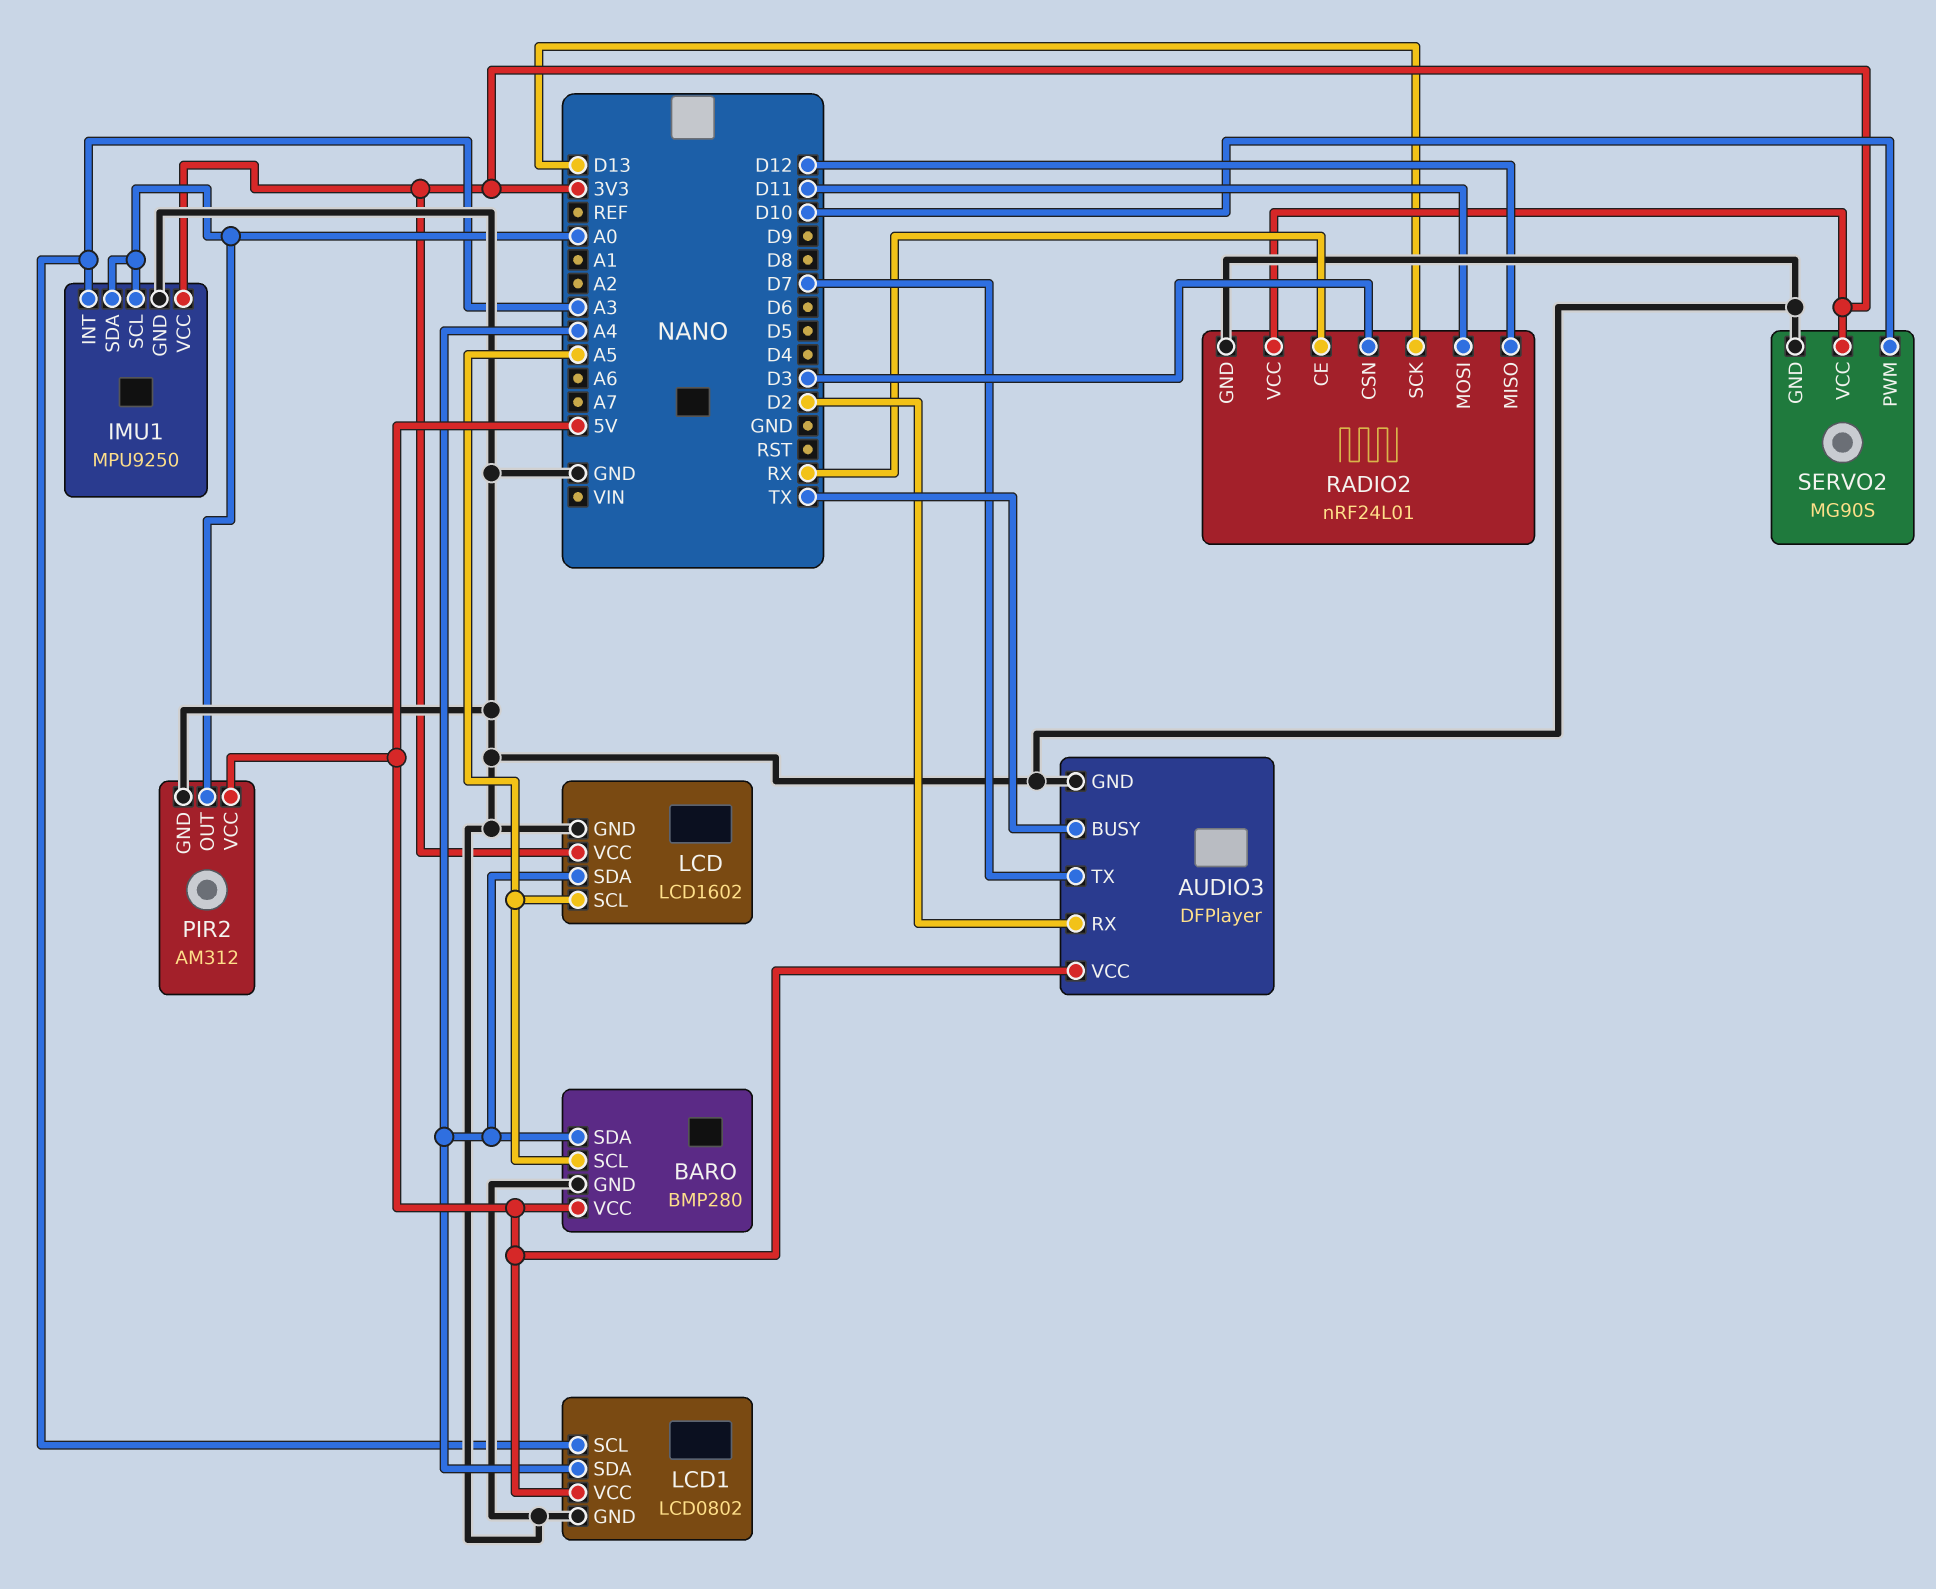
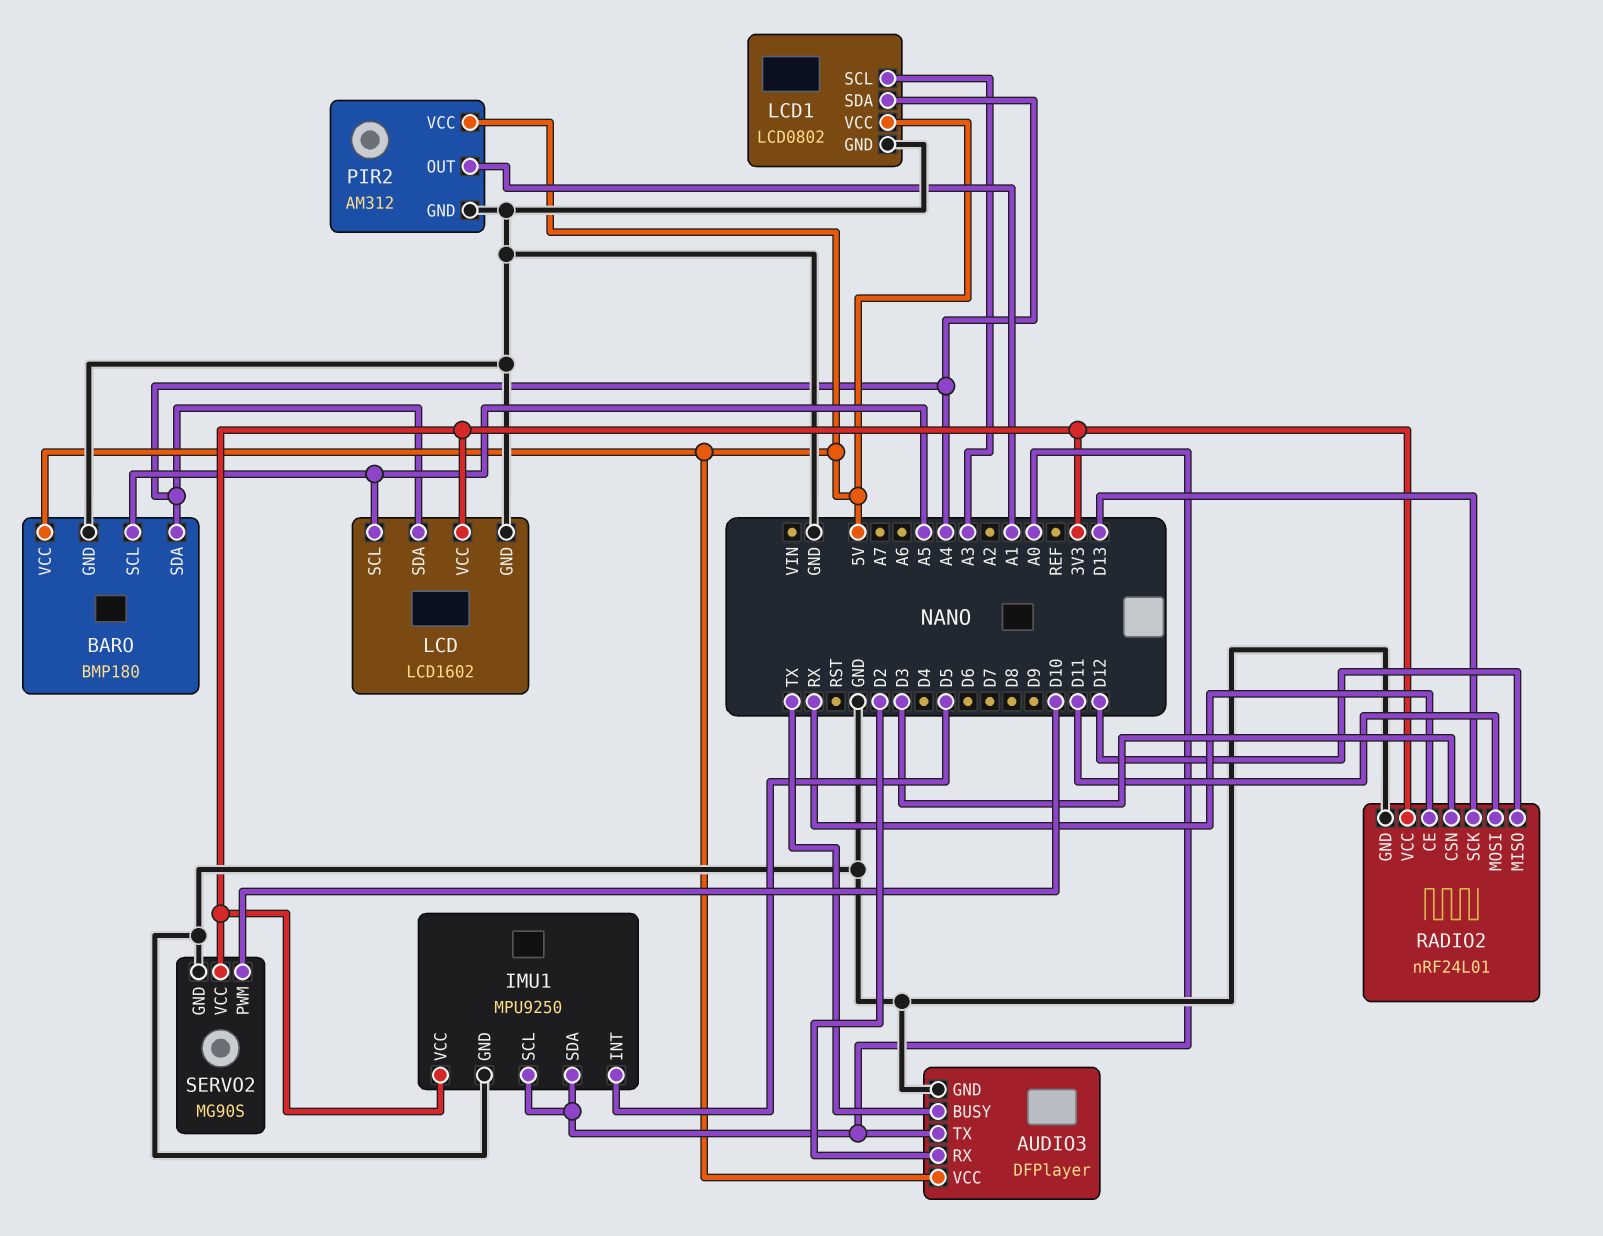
AUDIO3 pin TX: D7 -> A0
BARO: BMP280 -> BMP180
IMU1 pin INT: A3 -> D5
PIR2 pin OUT: A0 -> A1

